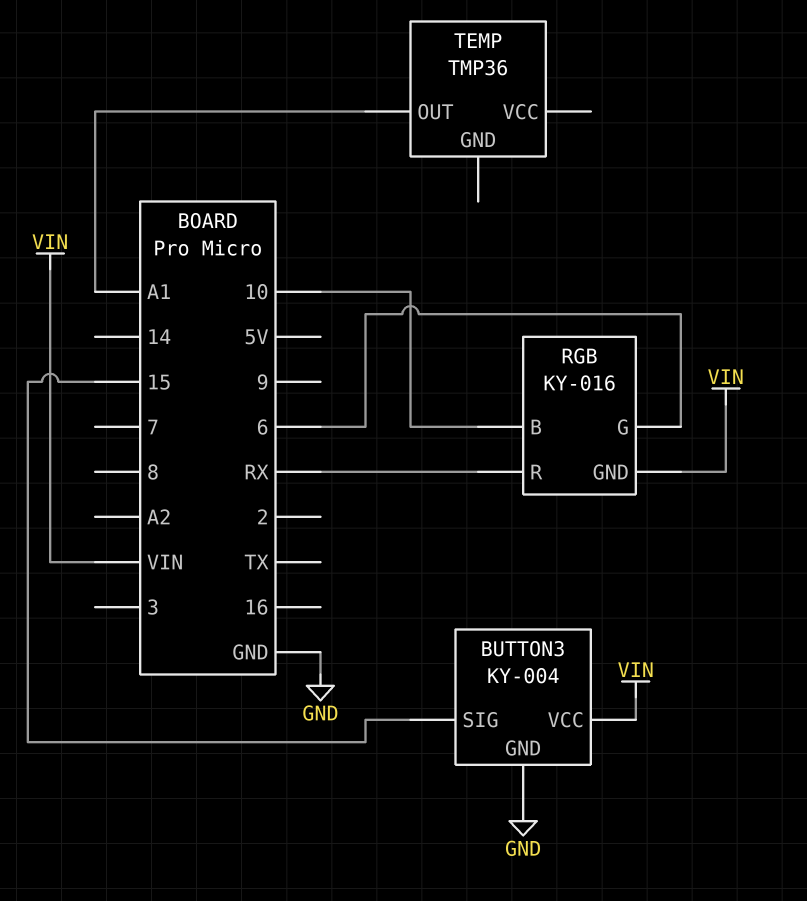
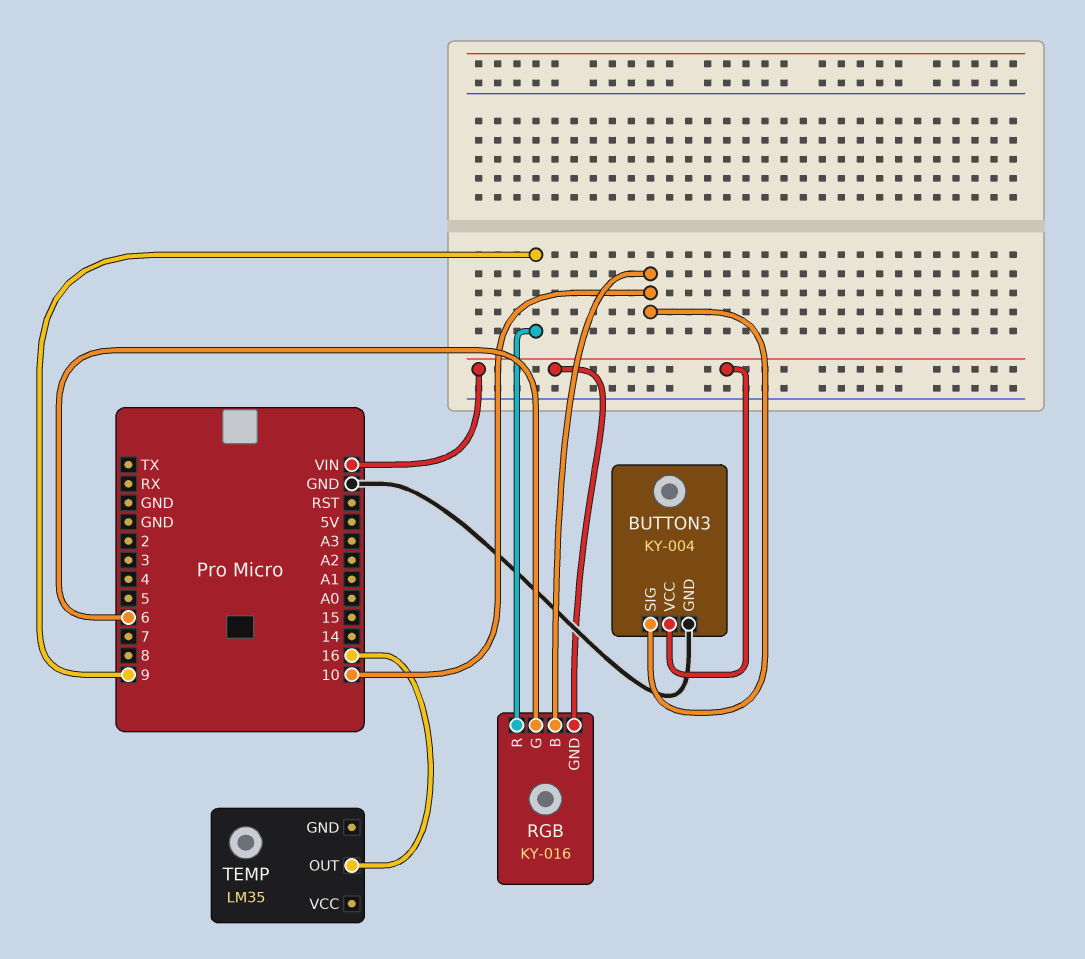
BUTTON3 pin SIG: 15 -> 10
RGB pin R: RX -> 9
TEMP: TMP36 -> LM35
TEMP pin OUT: A1 -> 16

